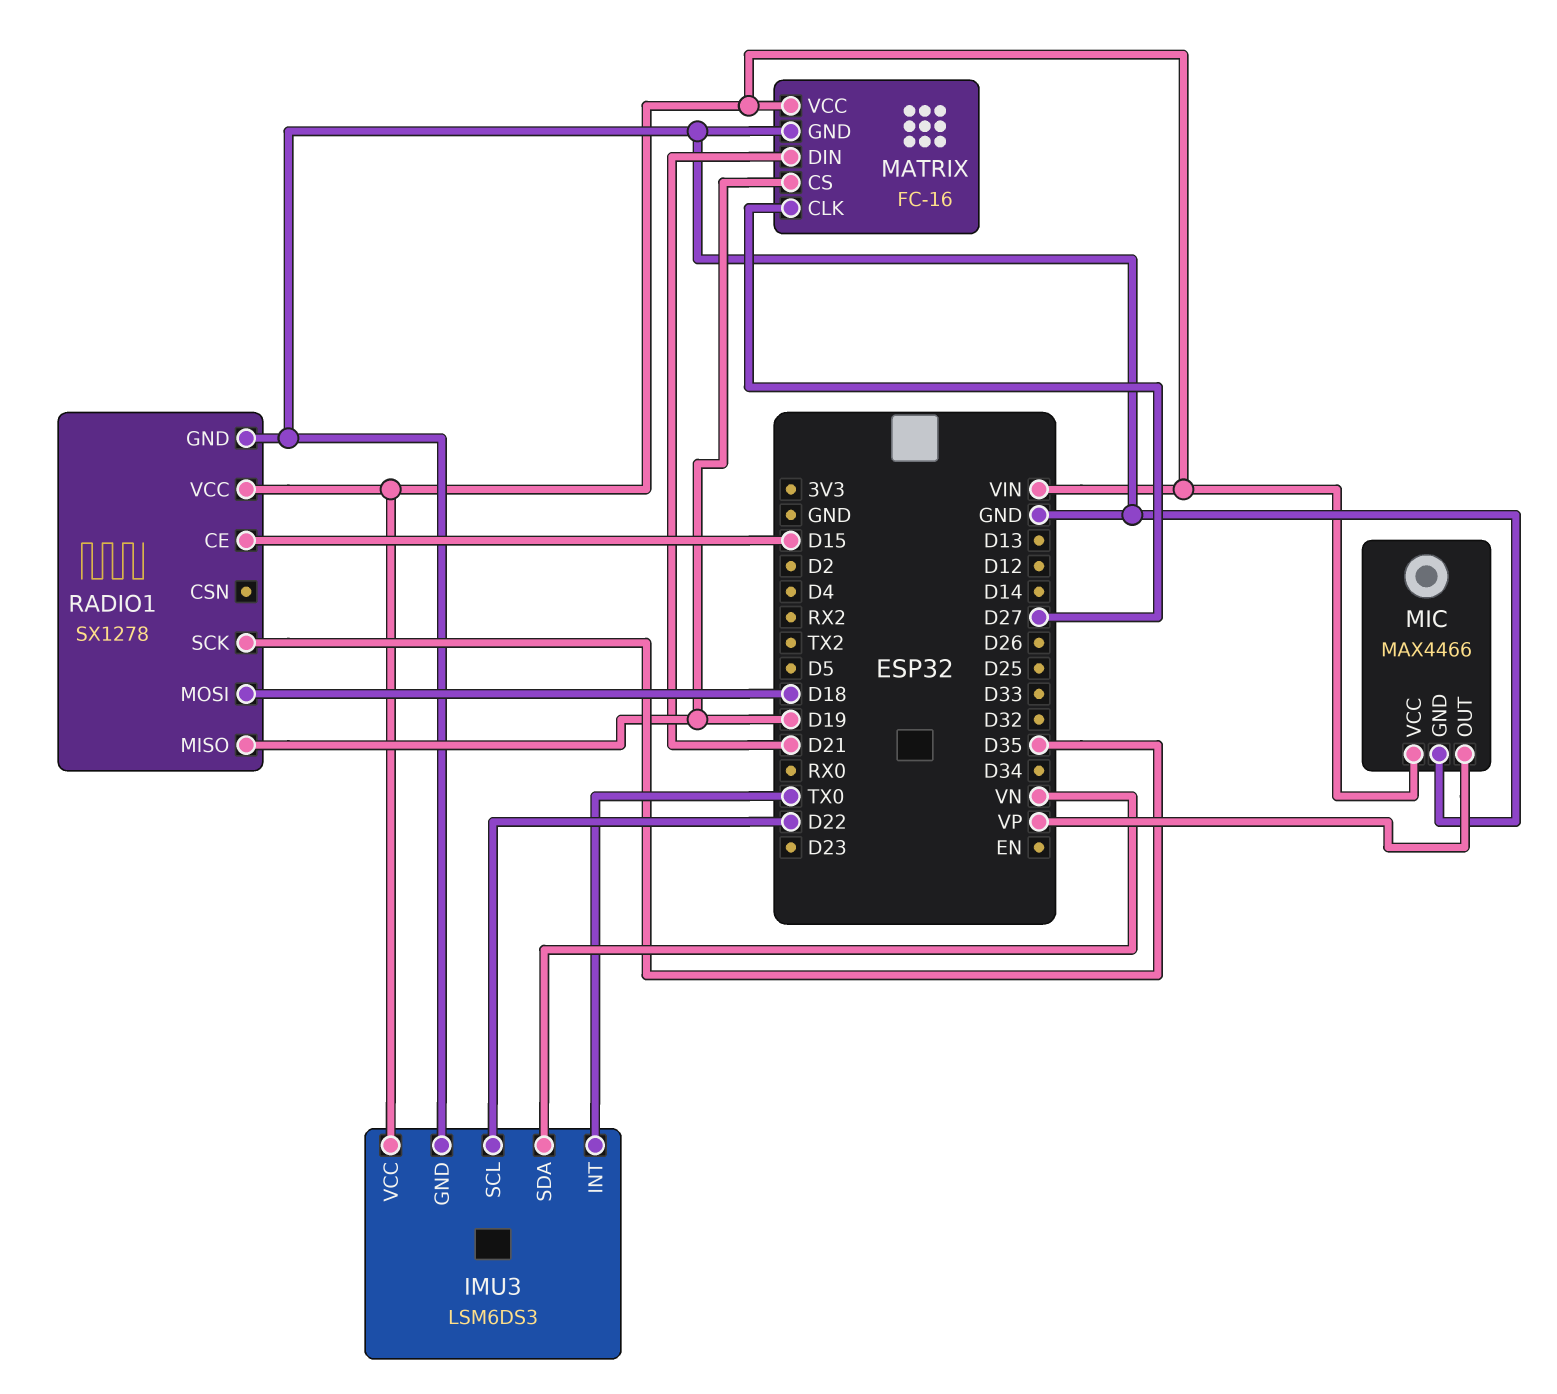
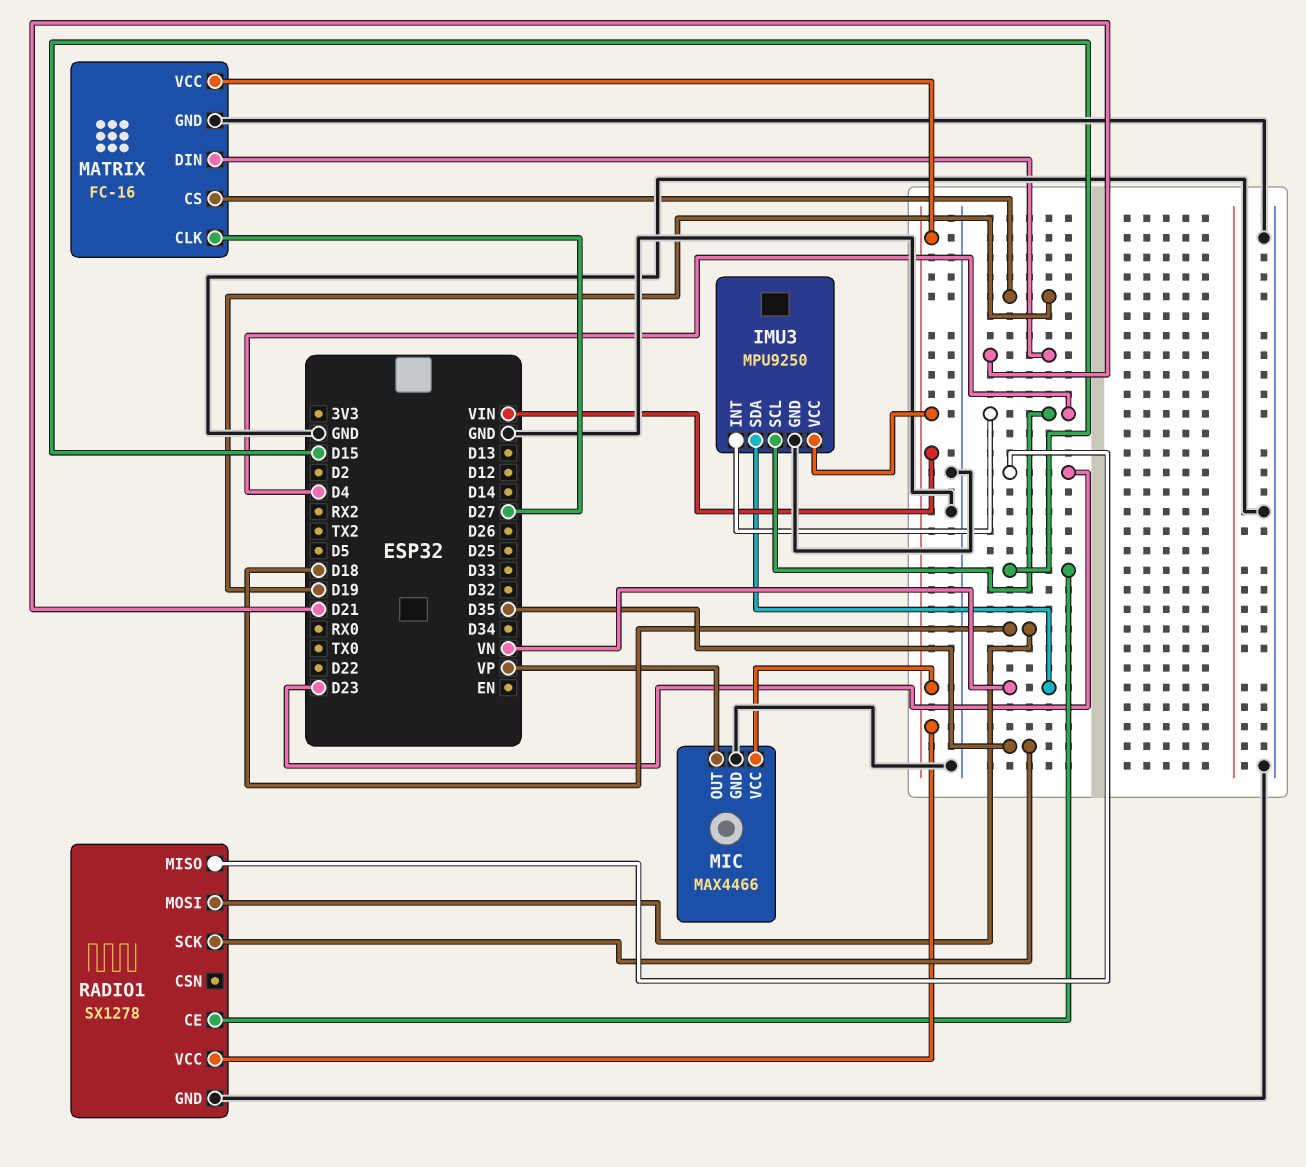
IMU3: LSM6DS3 -> MPU9250
IMU3 pin INT: TX0 -> D4
IMU3 pin SCL: D22 -> D4
RADIO1 pin MISO: D19 -> D23

